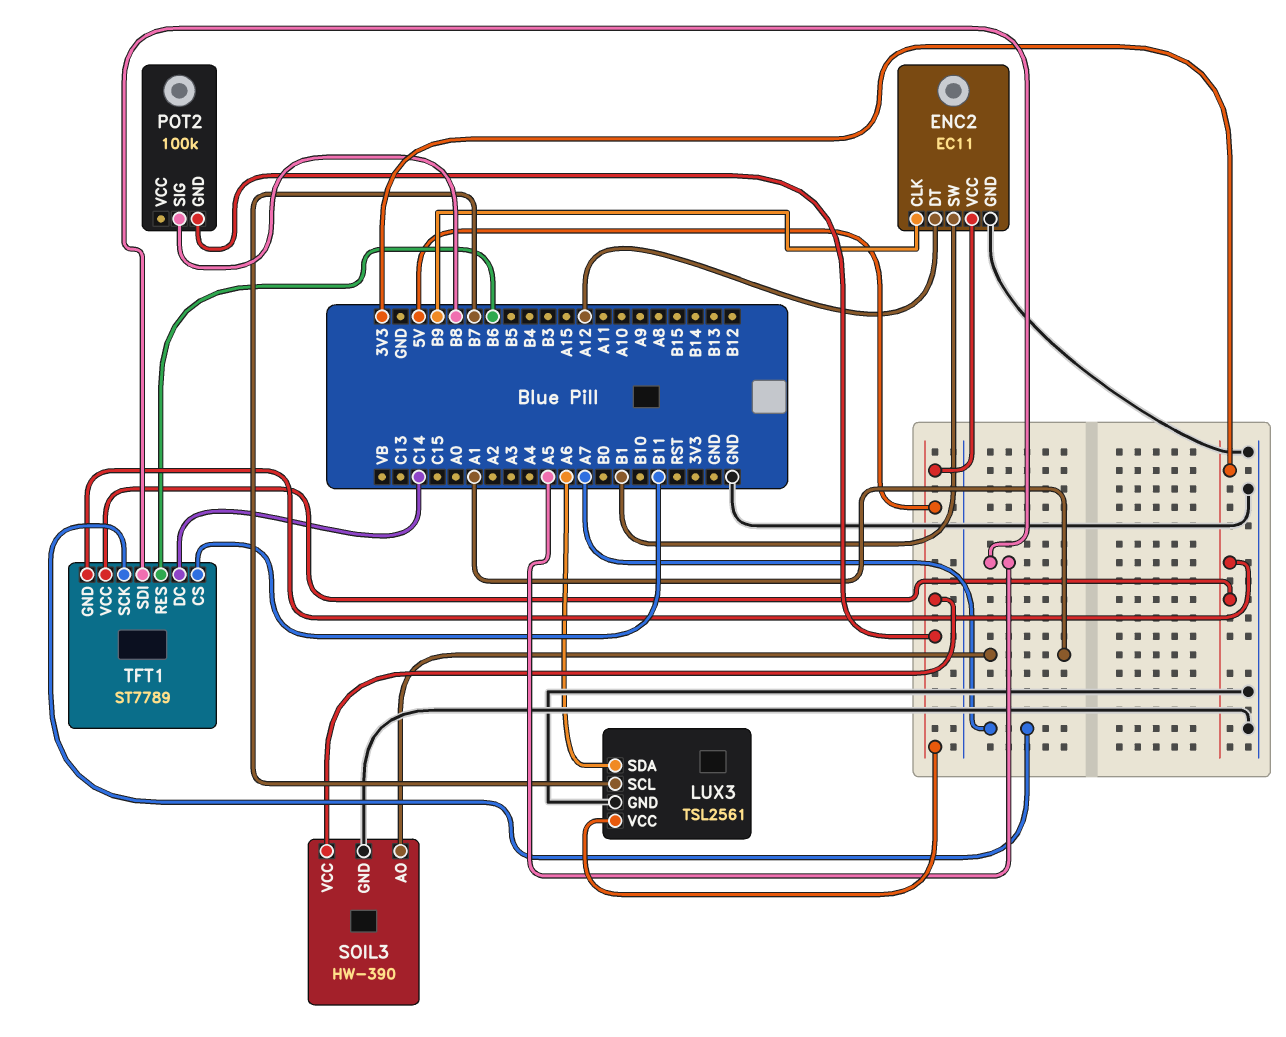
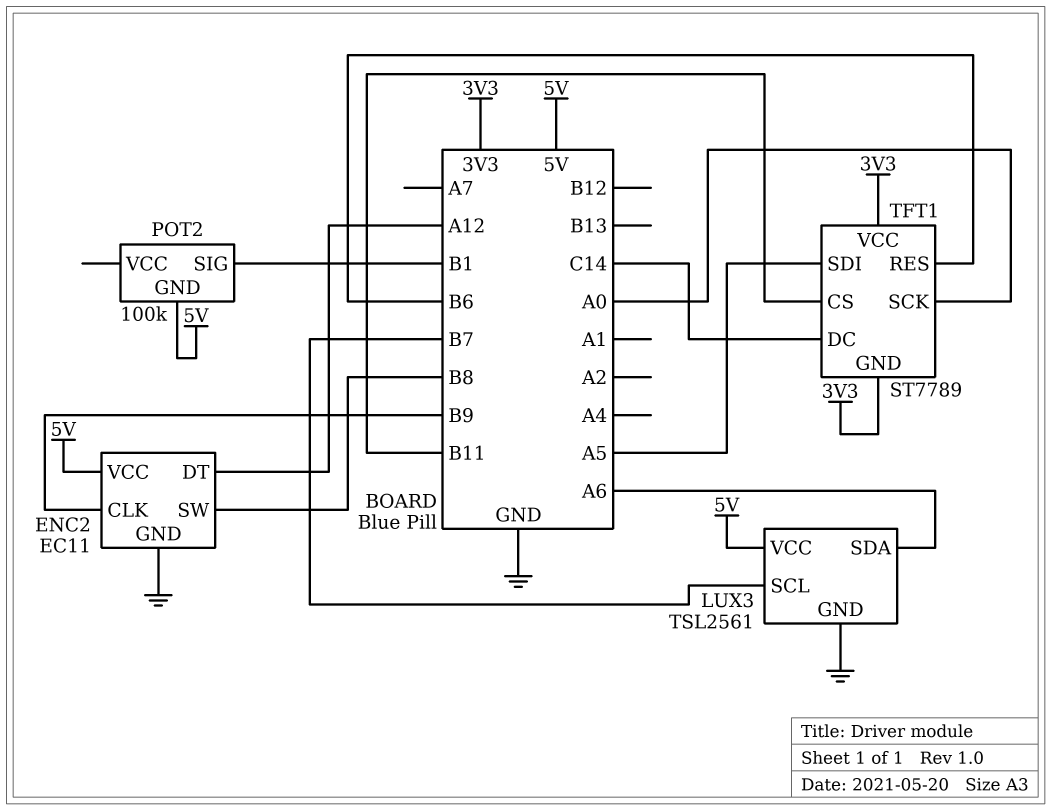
ENC2 pin SW: B1 -> B8
POT2 pin SIG: B8 -> B1
SOIL3: HW-390 -> none
SOIL3 pin AO: A1 -> none
SOIL3 pin GND: GND -> none
SOIL3 pin VCC: 5V -> none
TFT1 pin SCK: A7 -> A0

